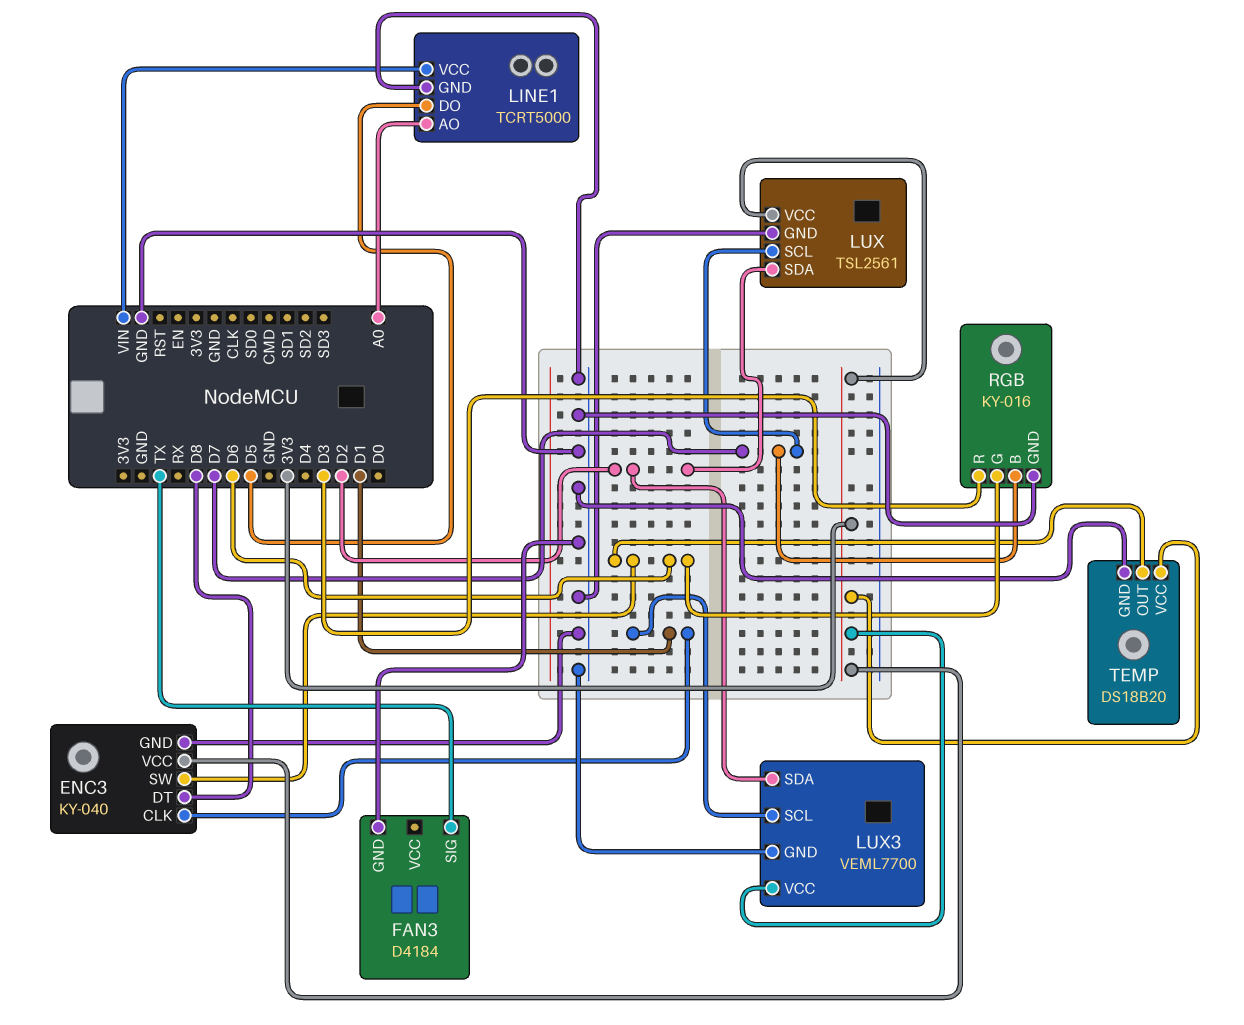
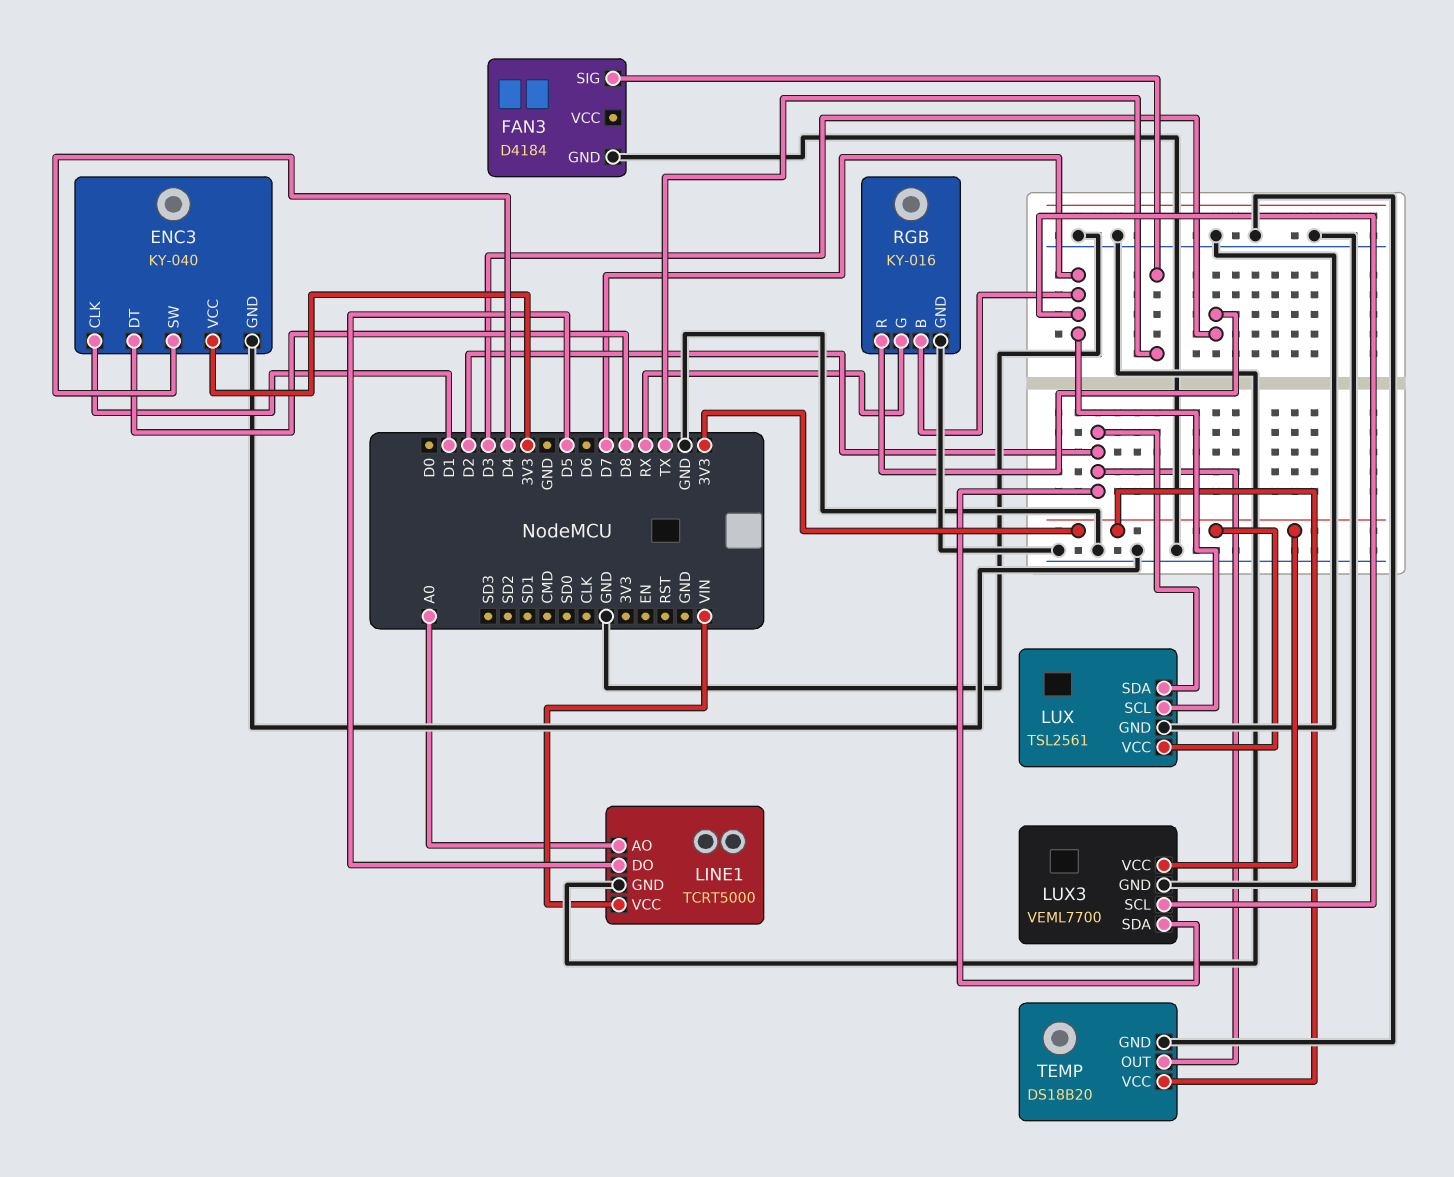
ENC3 pin SW: D6 -> D4
LUX3 pin SCL: D1 -> D7
RGB pin G: D6 -> RX
TEMP pin OUT: D6 -> D2

